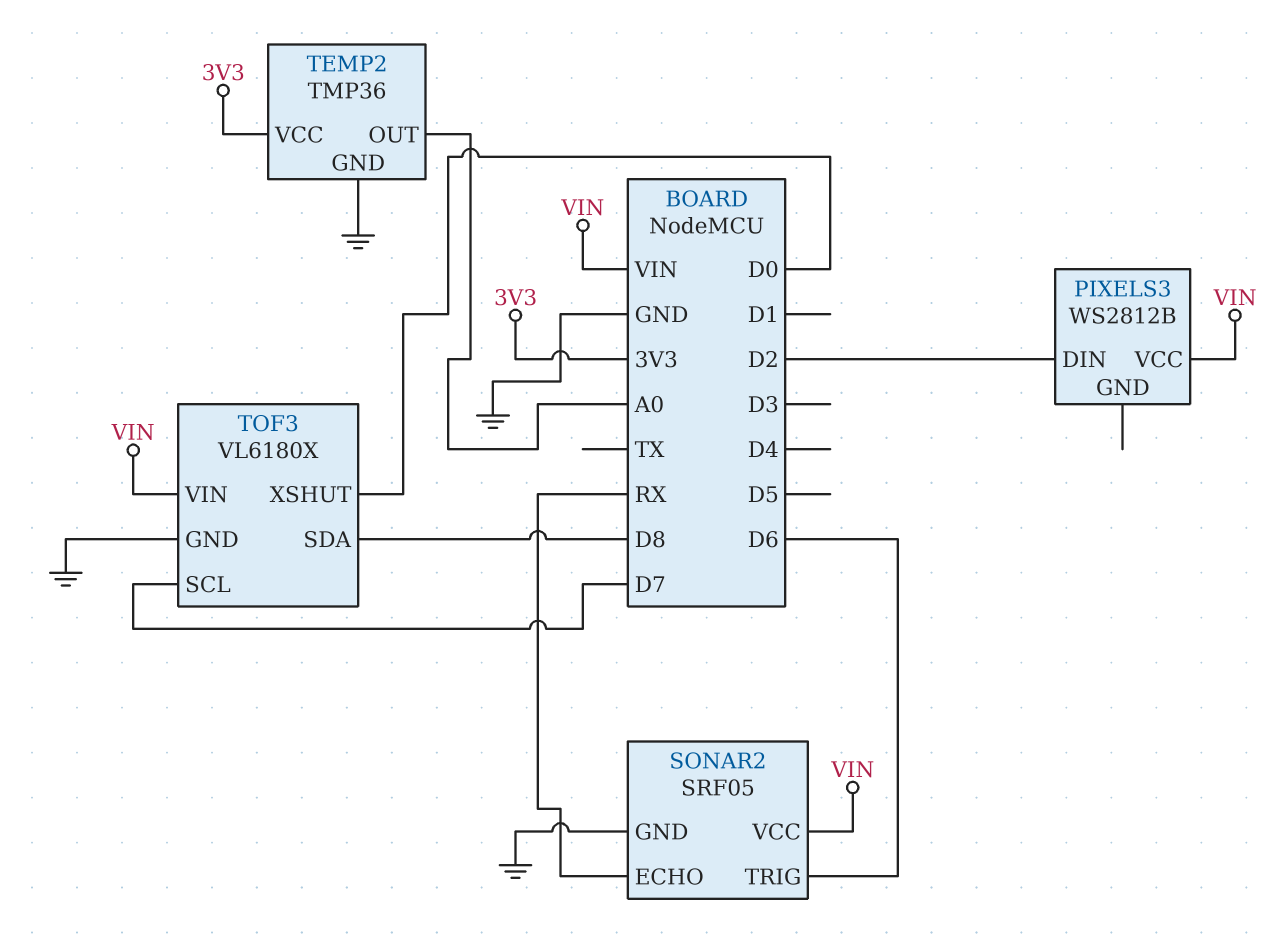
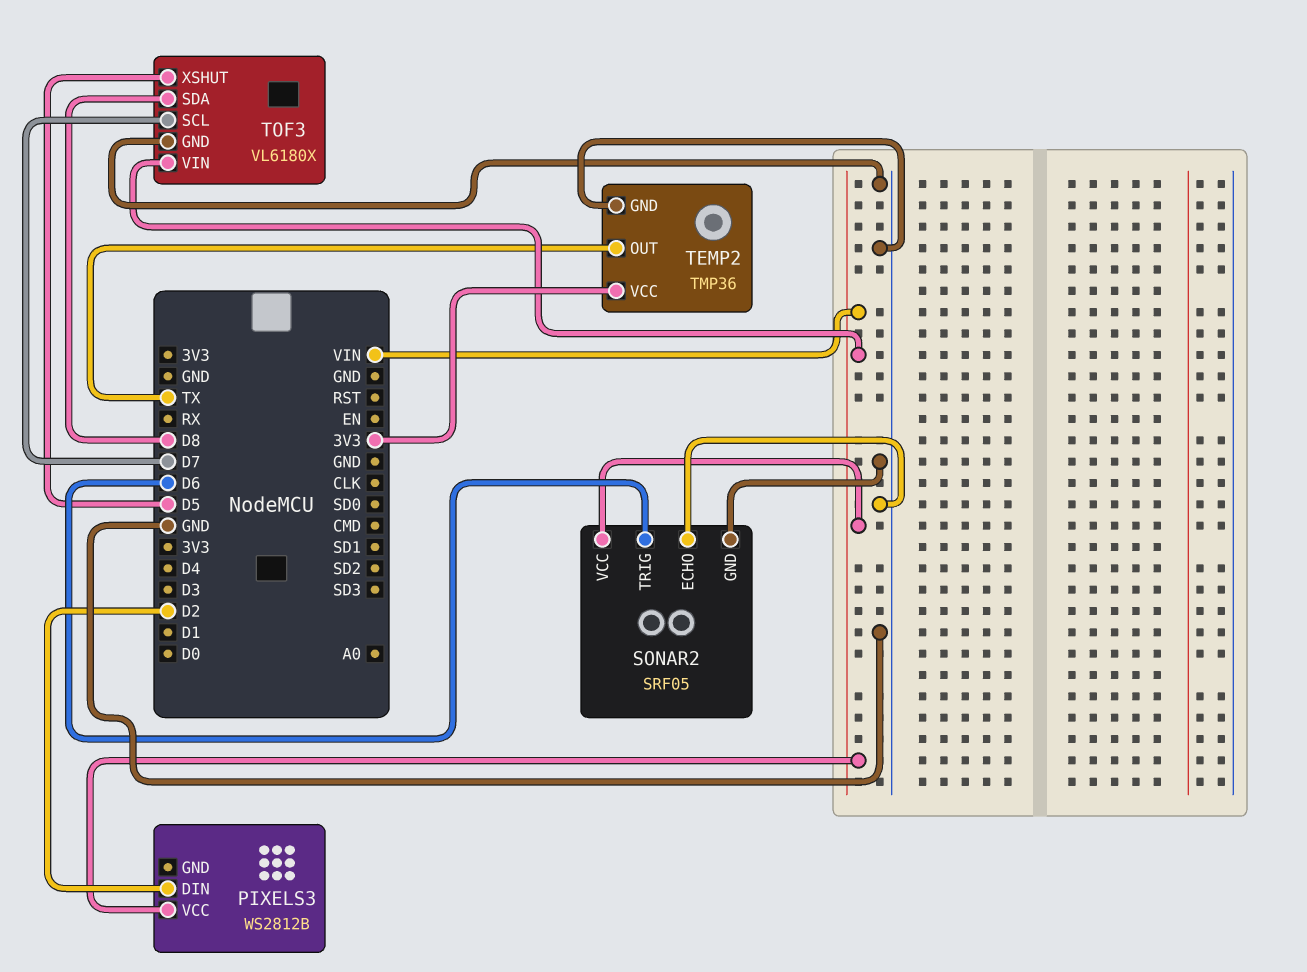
SONAR2 pin ECHO: RX -> GND
TEMP2 pin OUT: A0 -> TX
TOF3 pin XSHUT: D0 -> D5

